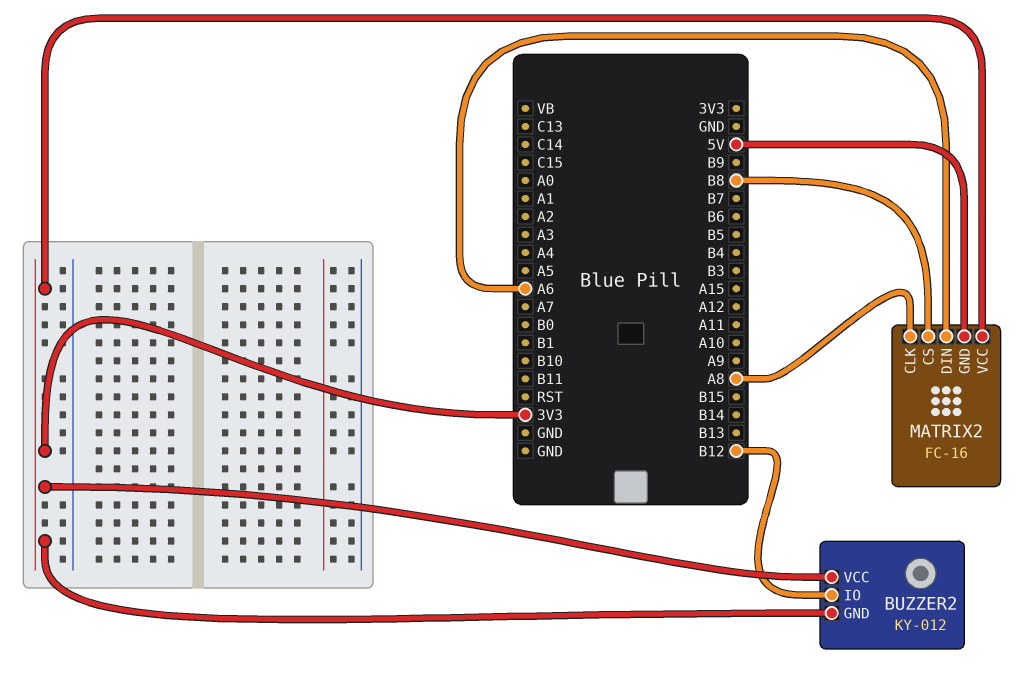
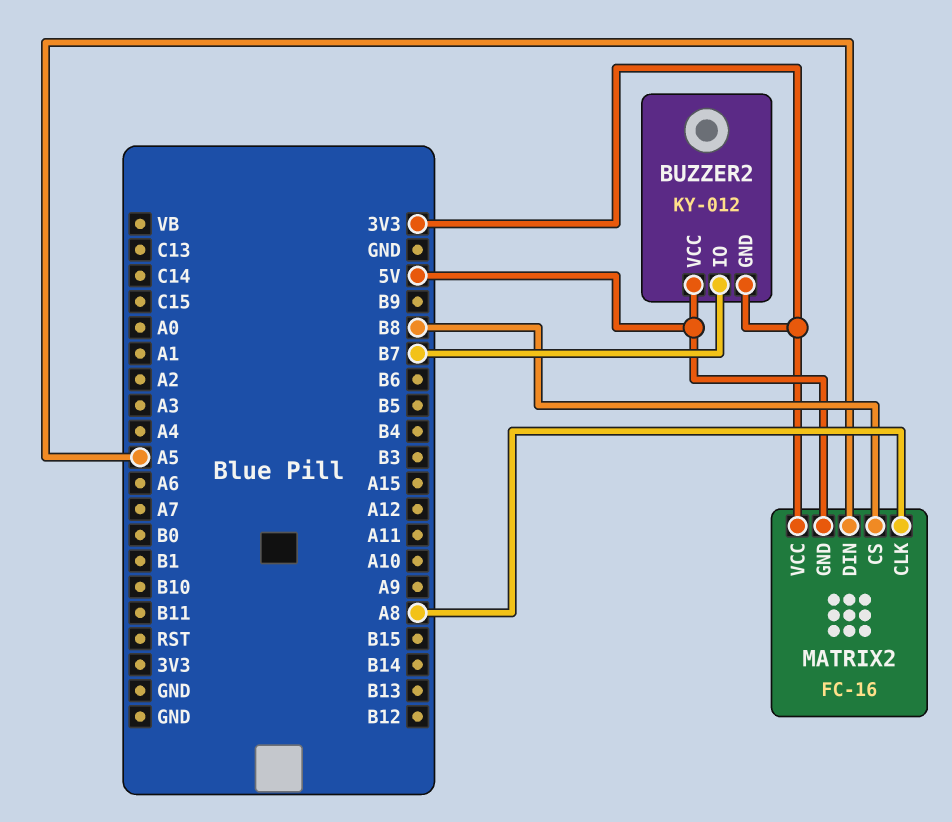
BUZZER2 pin IO: B12 -> B7
BUZZER2 pin VCC: 3V3 -> 5V
MATRIX2 pin DIN: A6 -> A5

